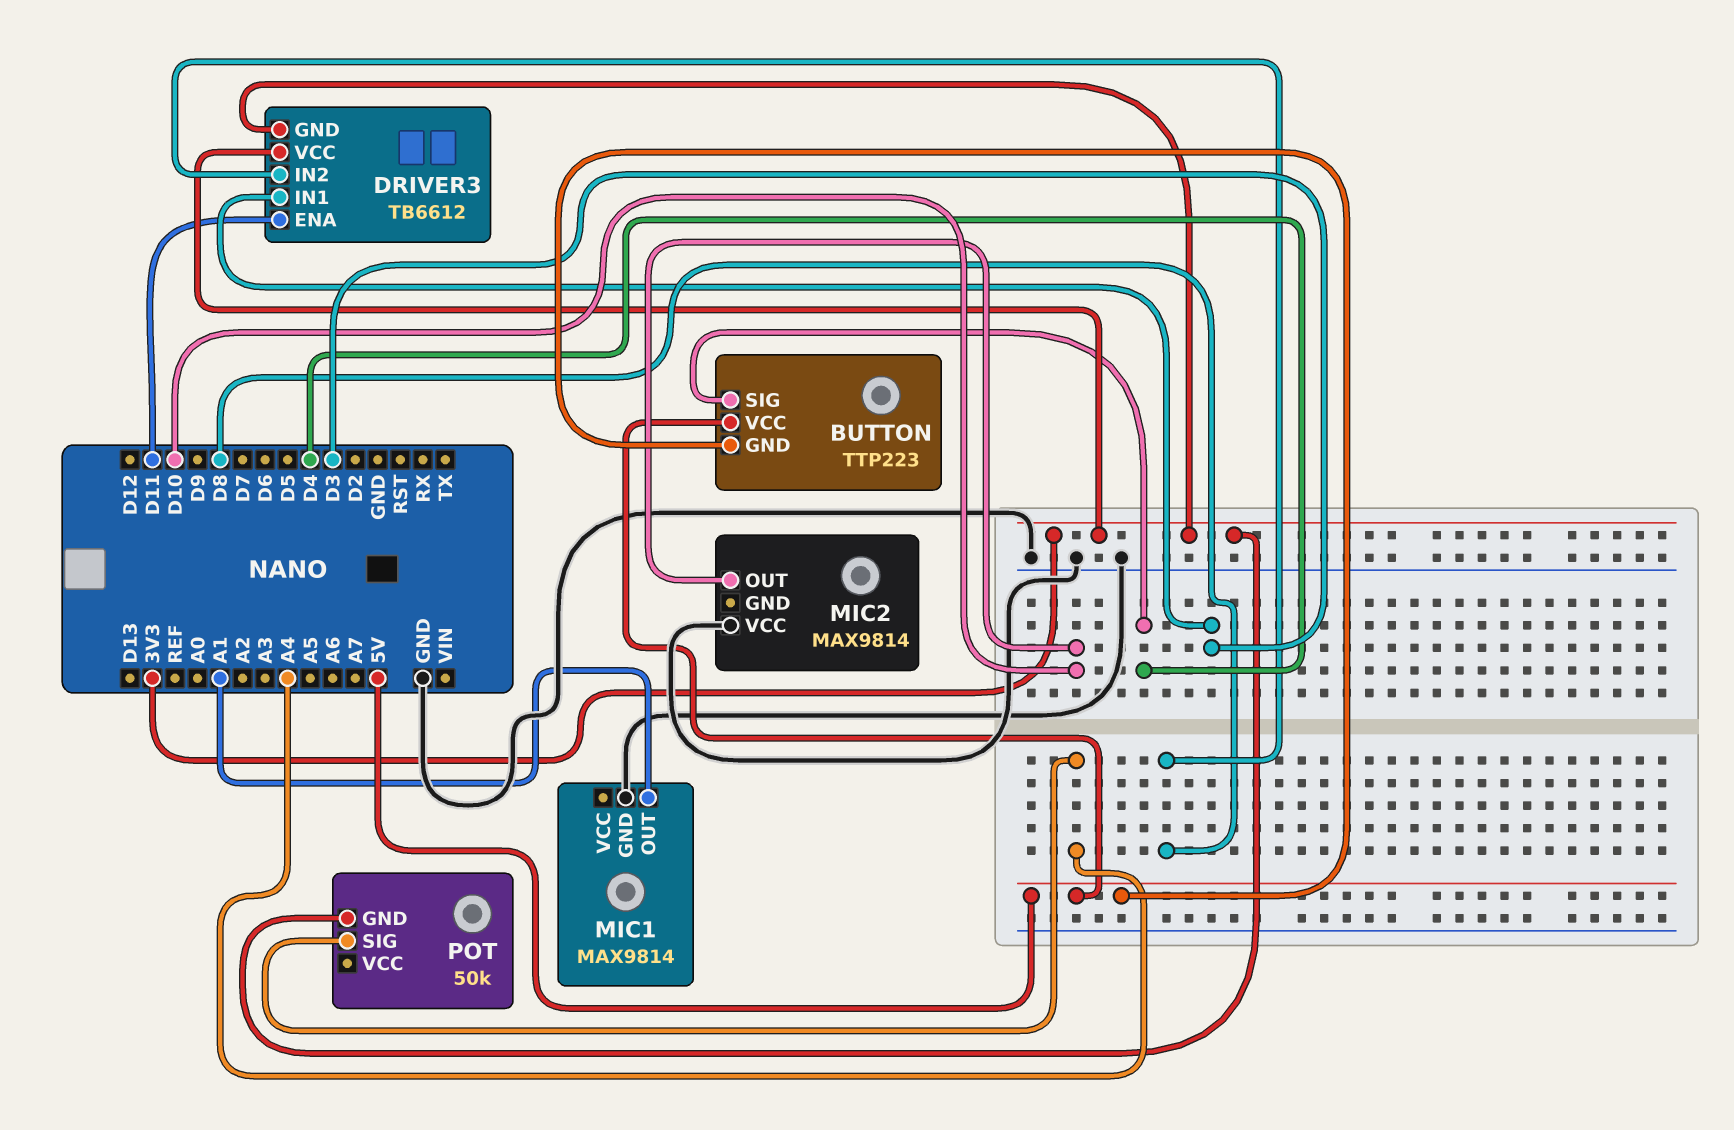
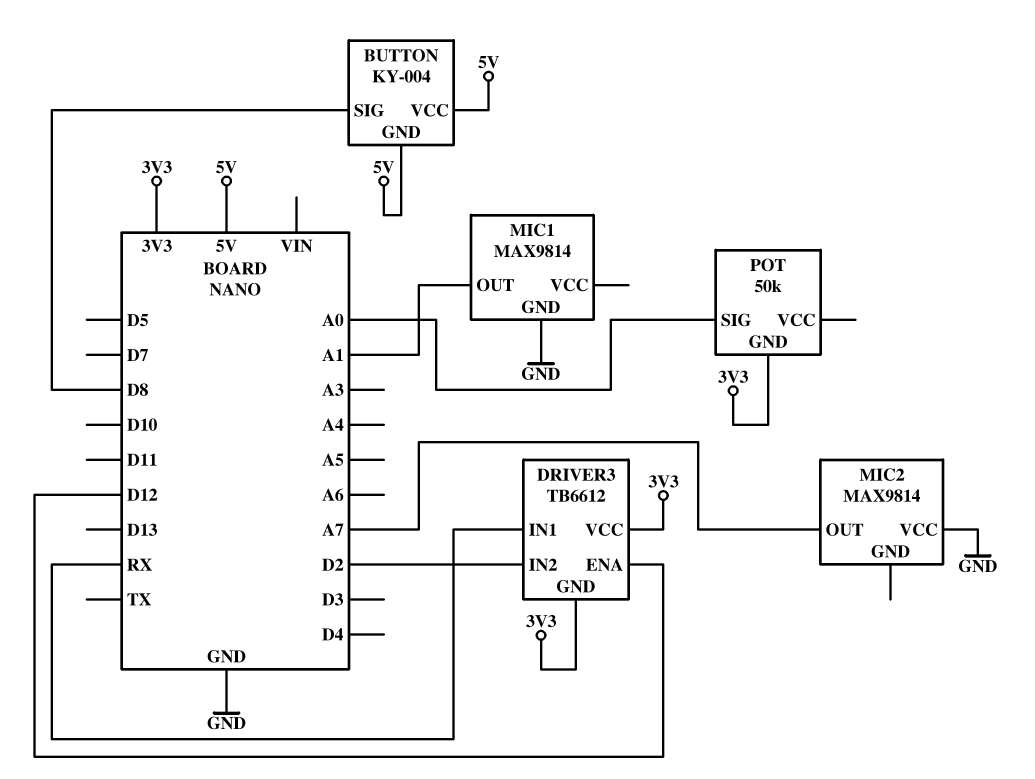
BUTTON: TTP223 -> KY-004
BUTTON pin SIG: D4 -> D8
DRIVER3 pin ENA: D11 -> D12
DRIVER3 pin IN1: D3 -> RX
DRIVER3 pin IN2: D8 -> D2
MIC2 pin OUT: D10 -> A7
POT pin SIG: A4 -> A0

